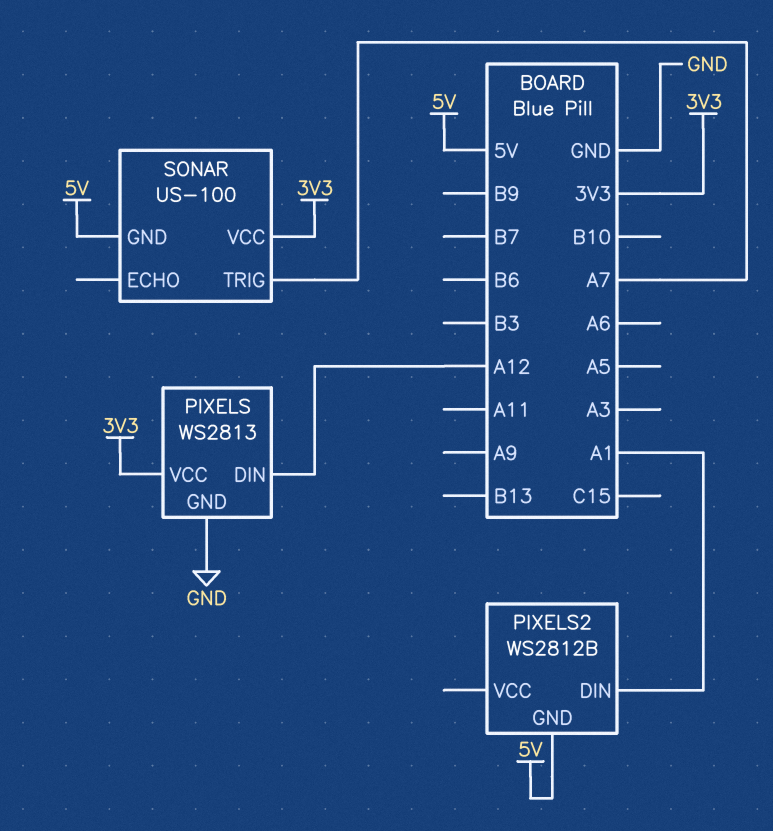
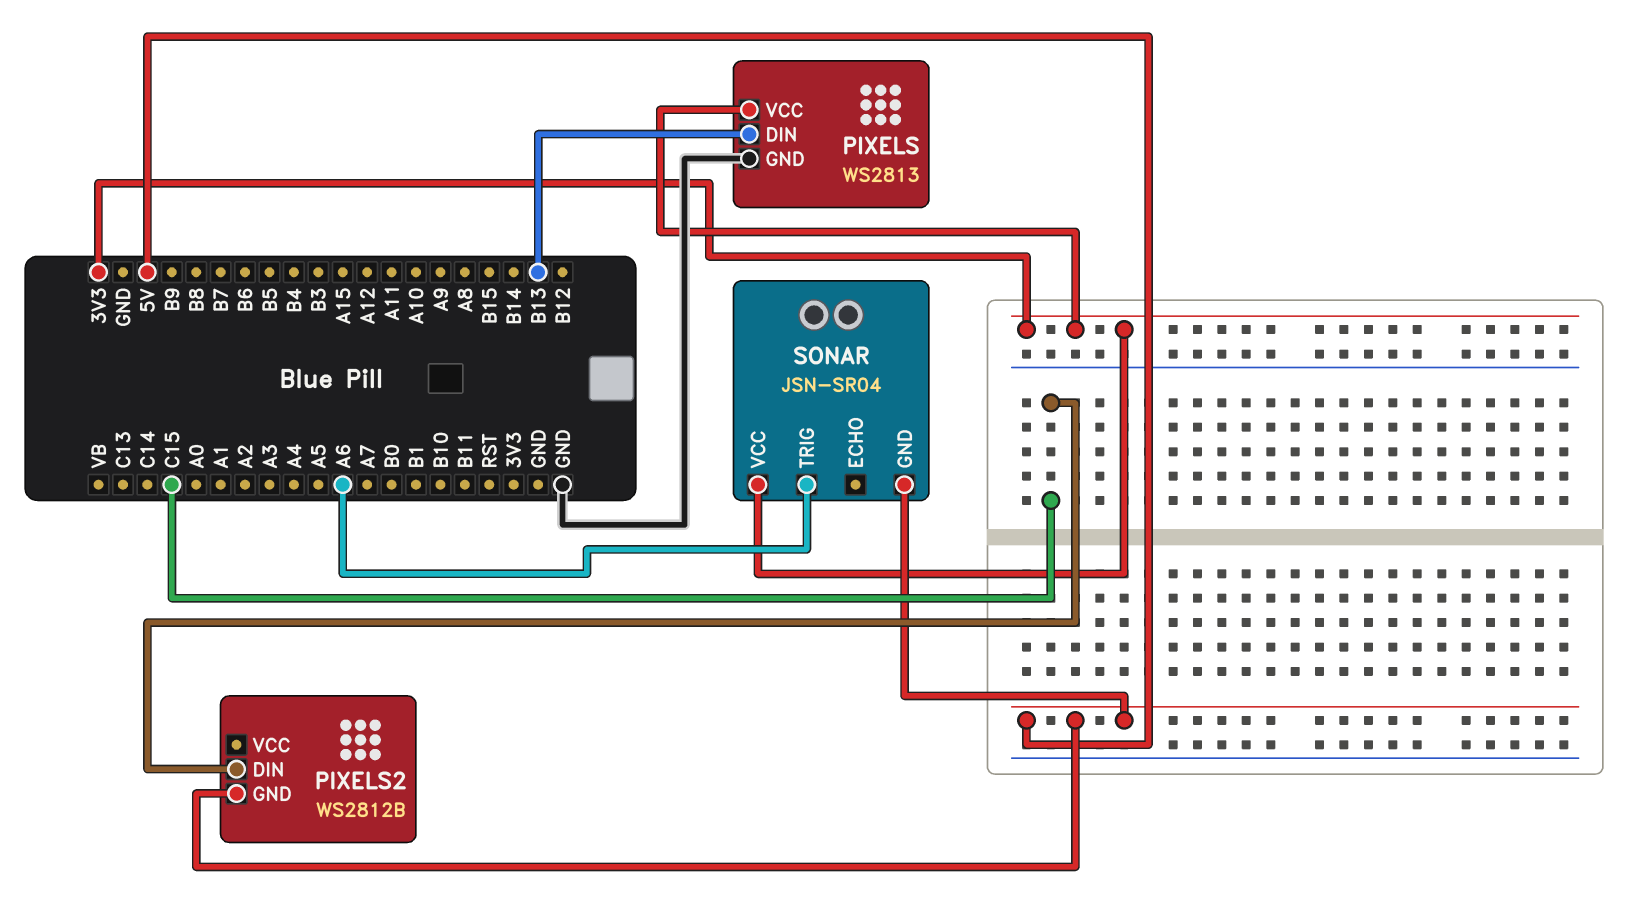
PIXELS pin DIN: A12 -> B13
PIXELS2 pin DIN: A1 -> C15
SONAR: US-100 -> JSN-SR04
SONAR pin TRIG: A7 -> A6

